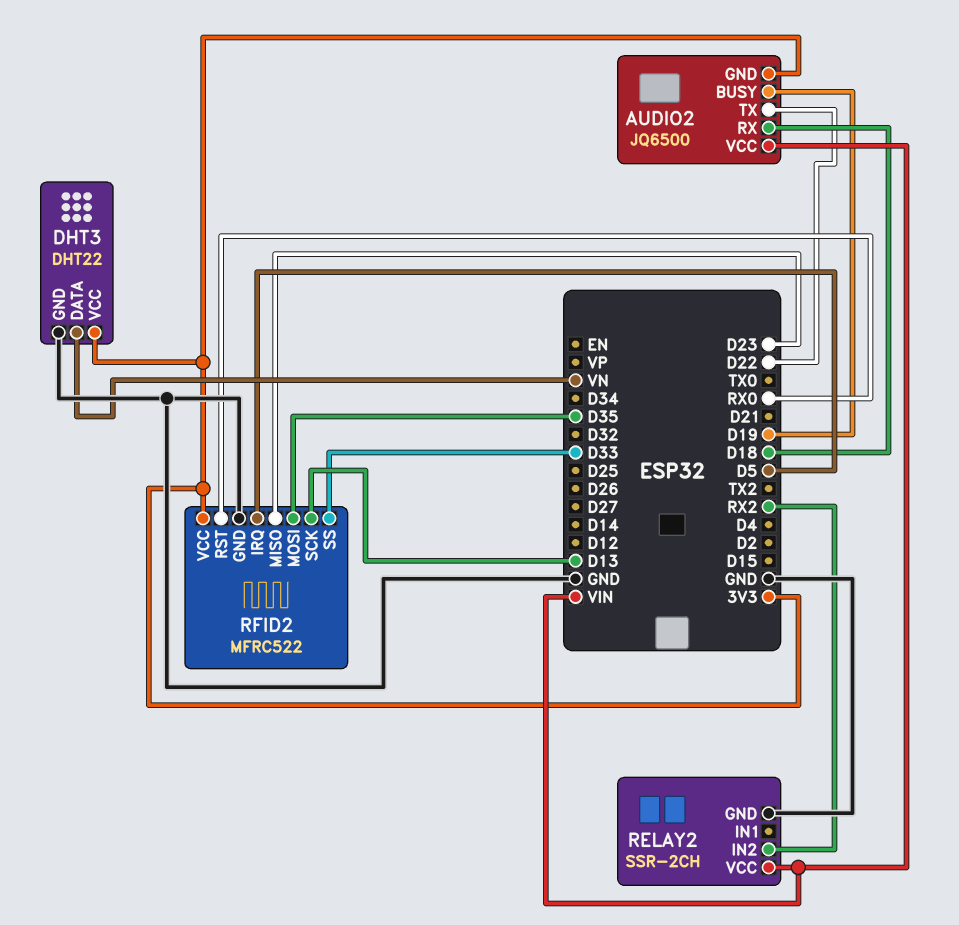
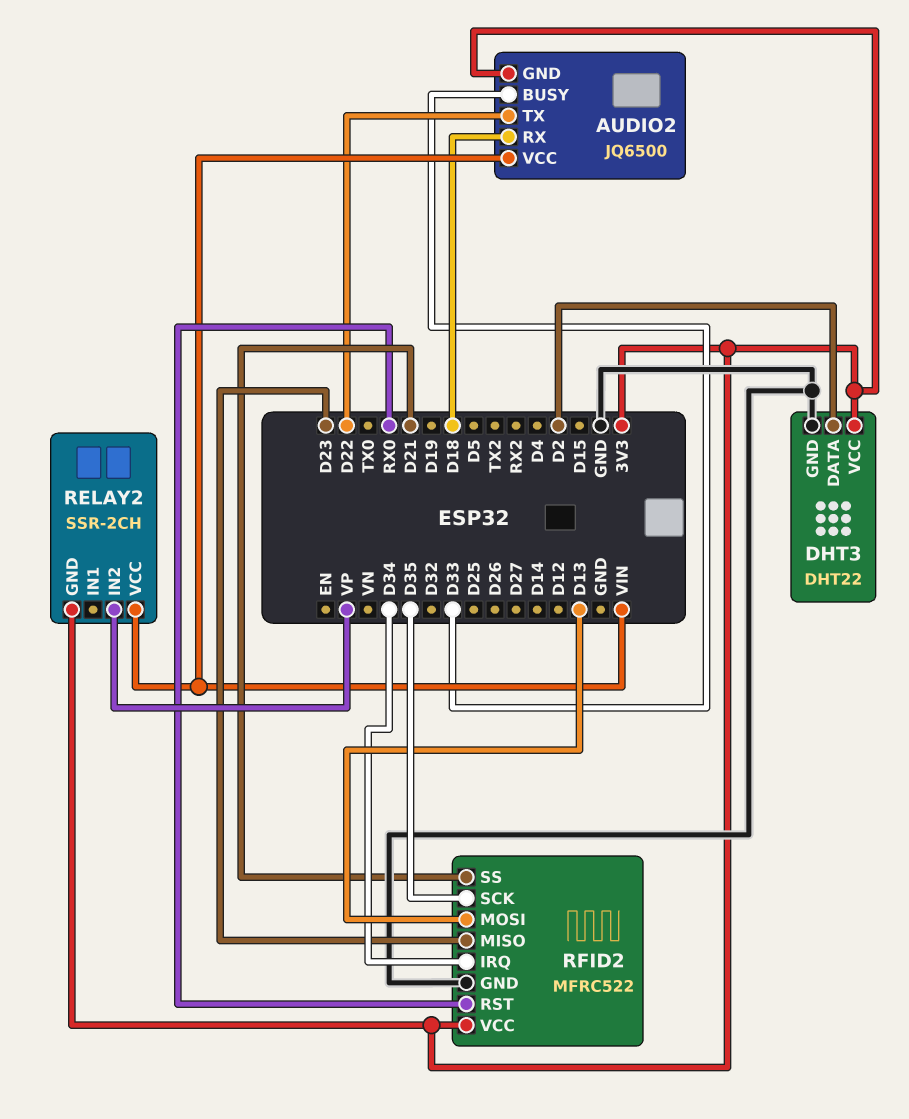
AUDIO2 pin BUSY: D19 -> D33
DHT3 pin DATA: VN -> D2
RELAY2 pin GND: GND -> 3V3
RELAY2 pin IN2: RX2 -> VP
RFID2 pin IRQ: D5 -> D34
RFID2 pin MOSI: D35 -> D13
RFID2 pin SCK: D13 -> D35
RFID2 pin SS: D33 -> D21

